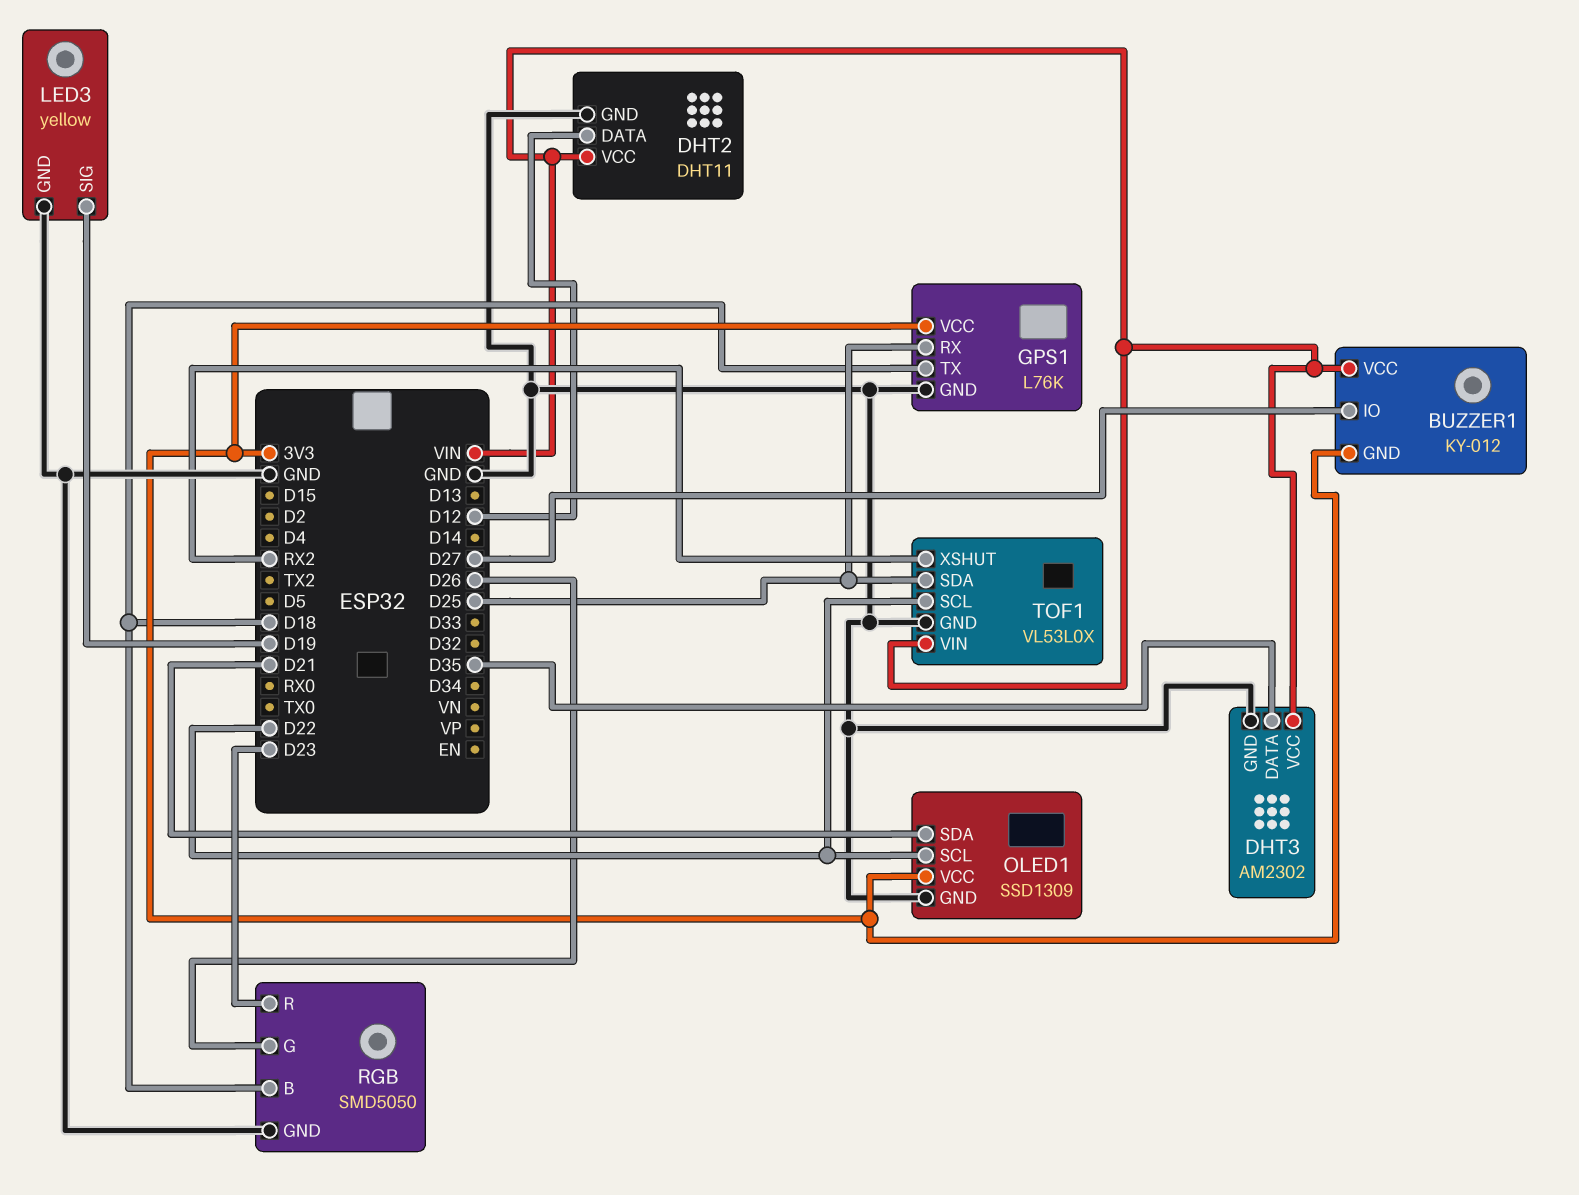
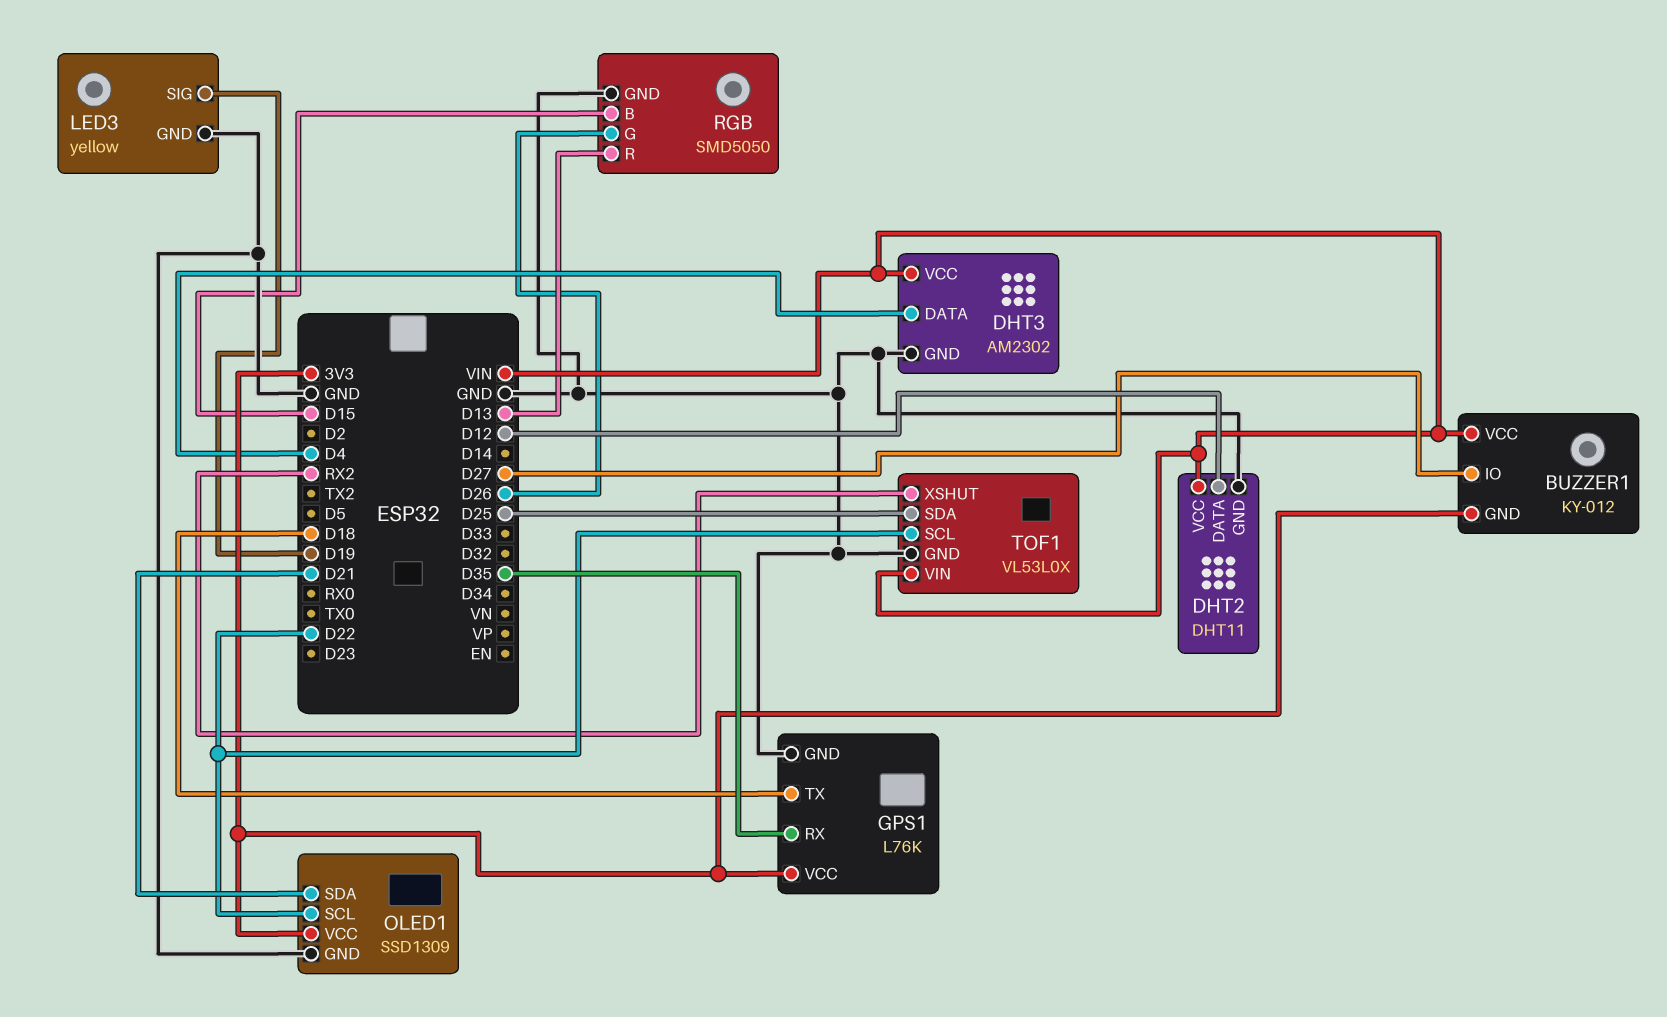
DHT3 pin DATA: D35 -> D4
GPS1 pin RX: D25 -> D35
RGB pin B: D18 -> D15
RGB pin R: D23 -> D13

